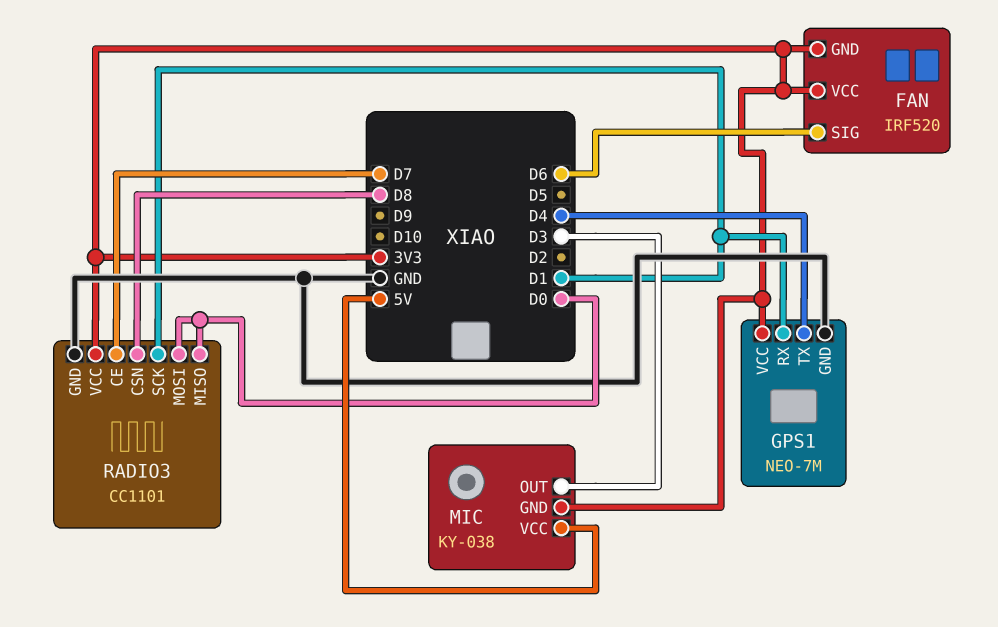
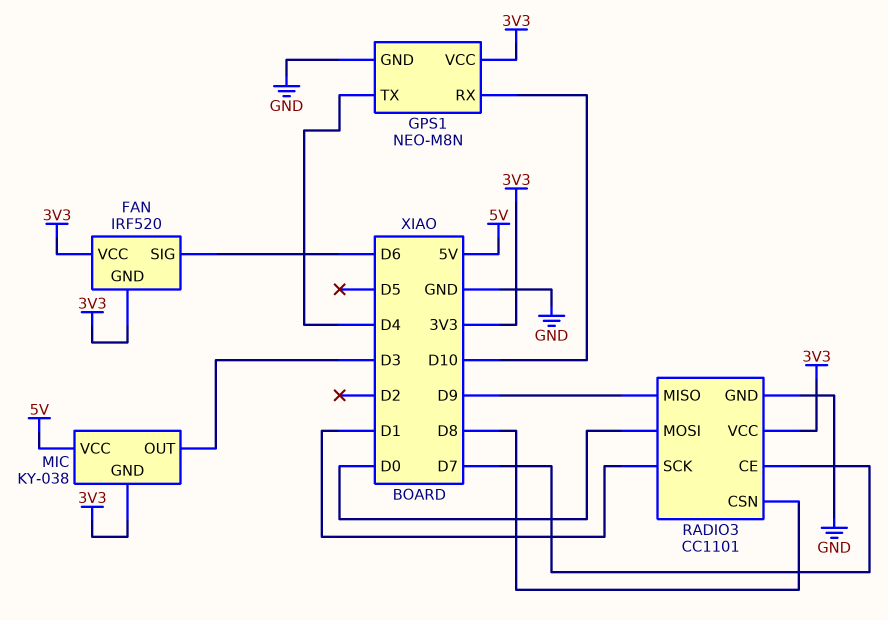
GPS1: NEO-7M -> NEO-M8N
GPS1 pin RX: D1 -> D10
RADIO3 pin MISO: D0 -> D9

